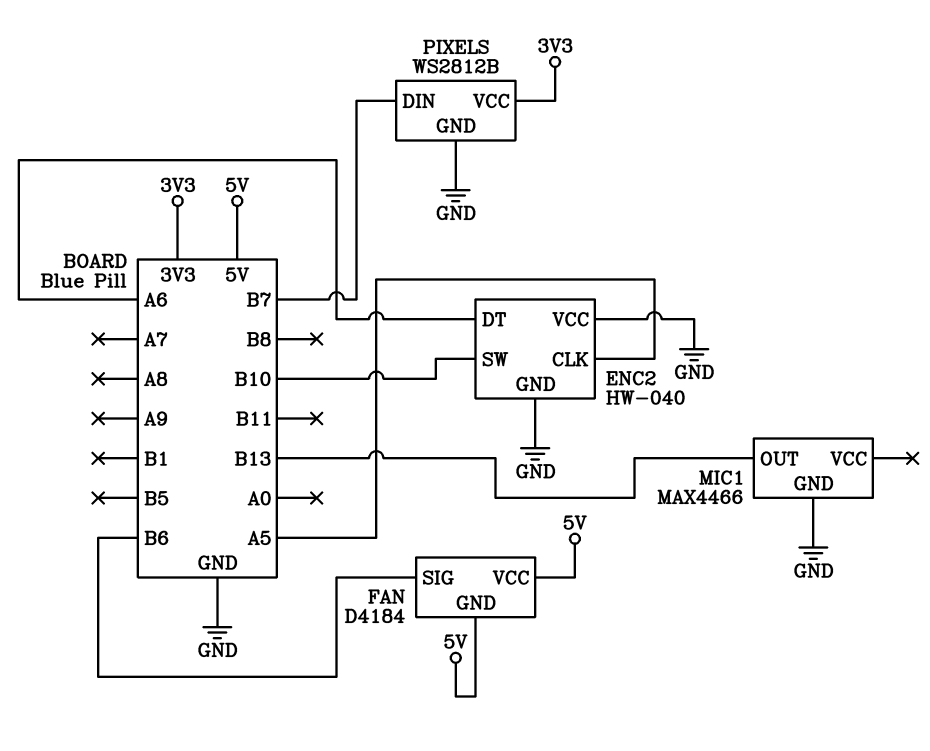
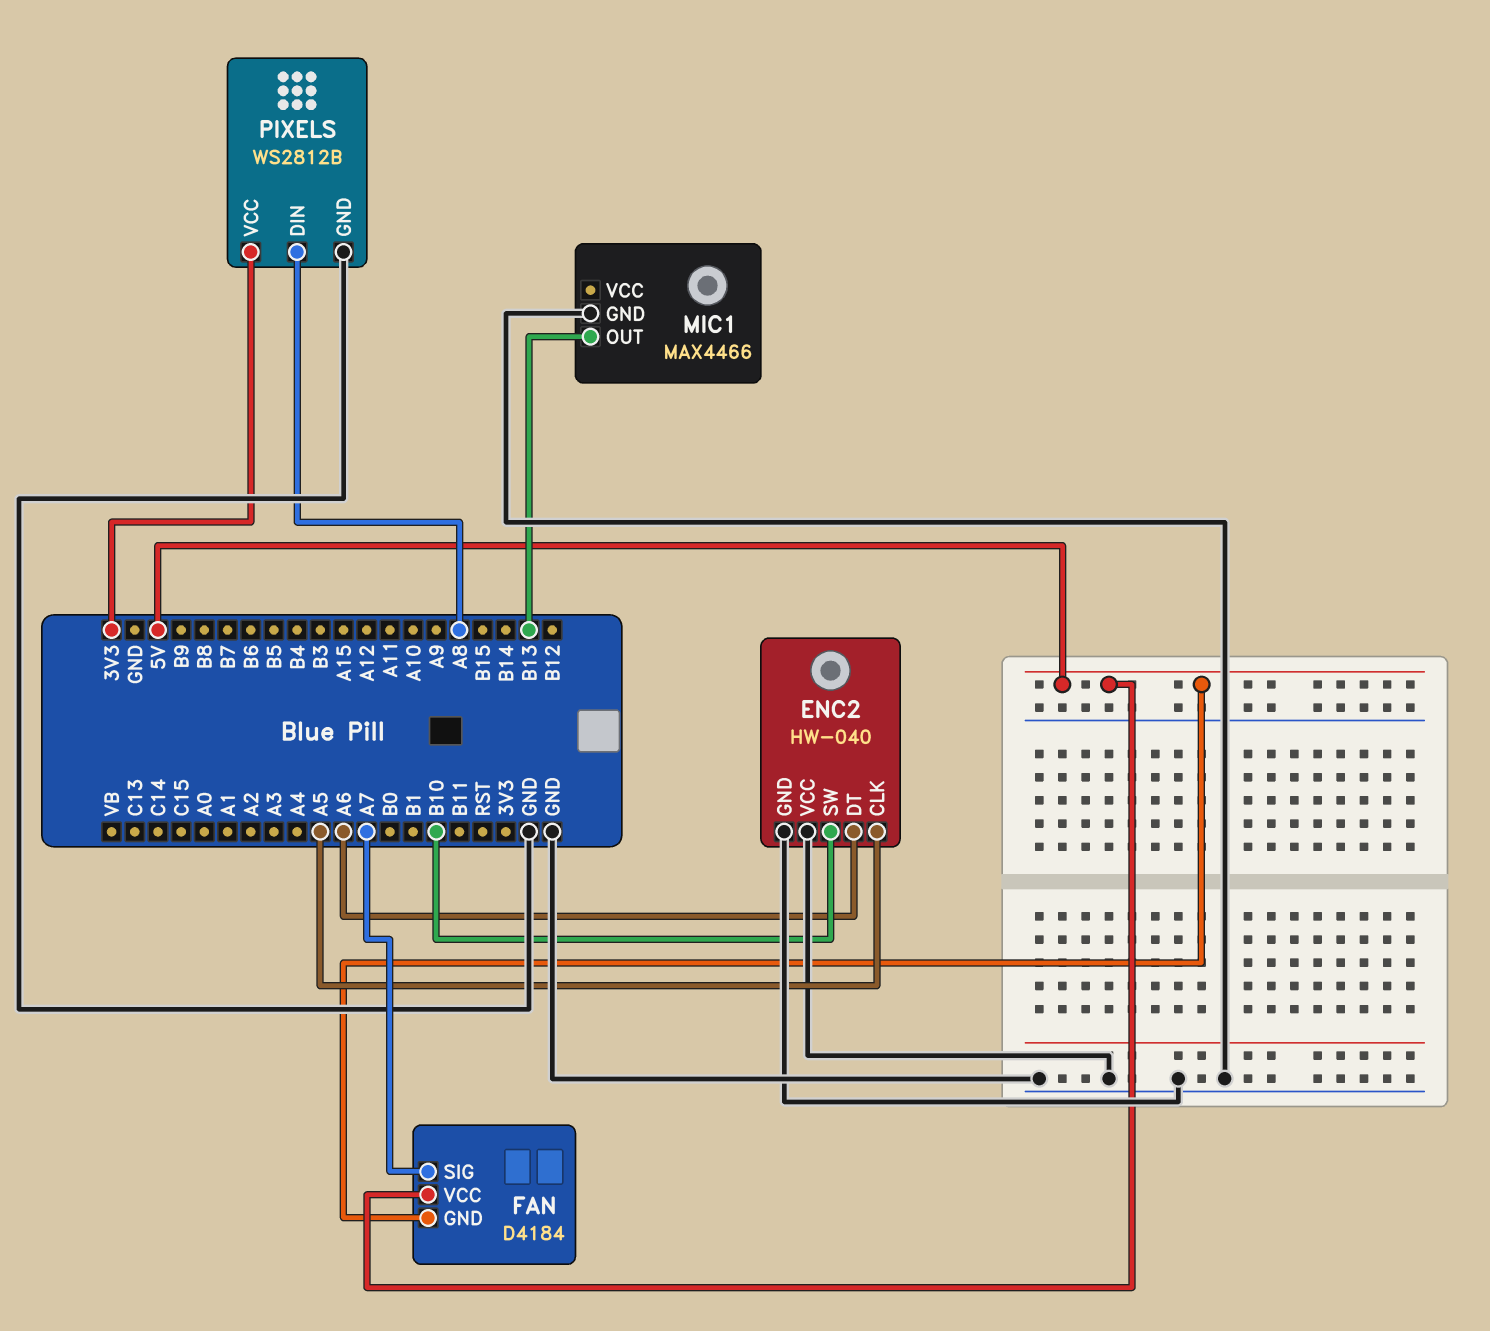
FAN pin SIG: B6 -> A7
PIXELS pin DIN: B7 -> A8

